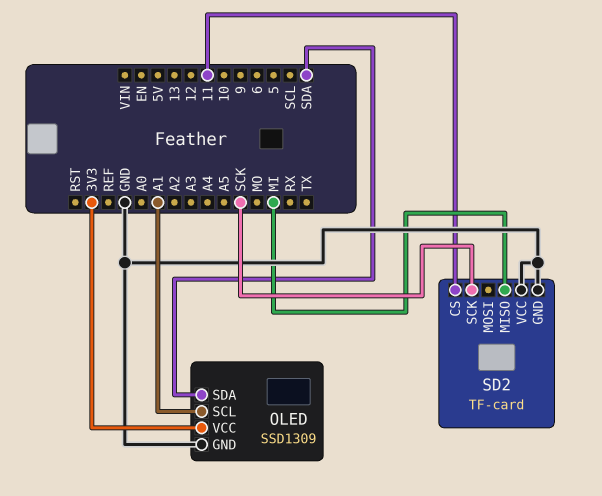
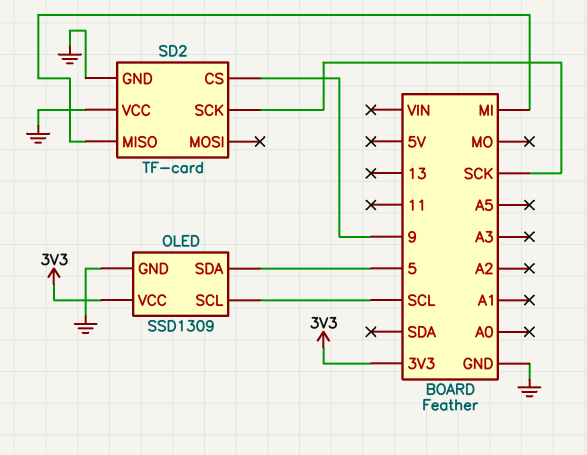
OLED pin SCL: A1 -> SCL
OLED pin SDA: SDA -> 5
SD2 pin CS: 11 -> 9

